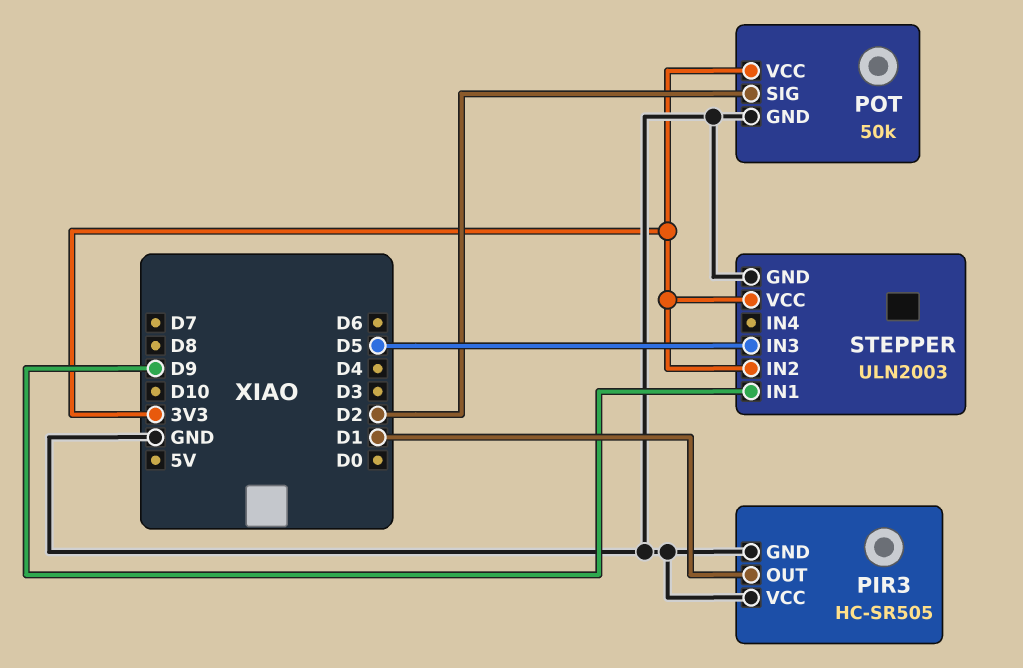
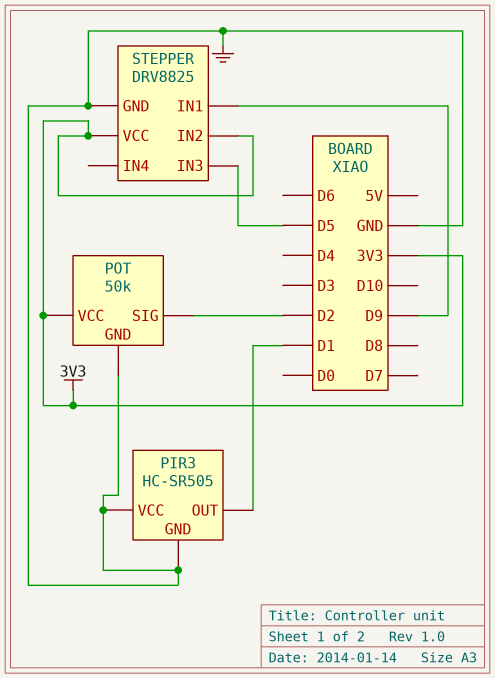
STEPPER: ULN2003 -> DRV8825

